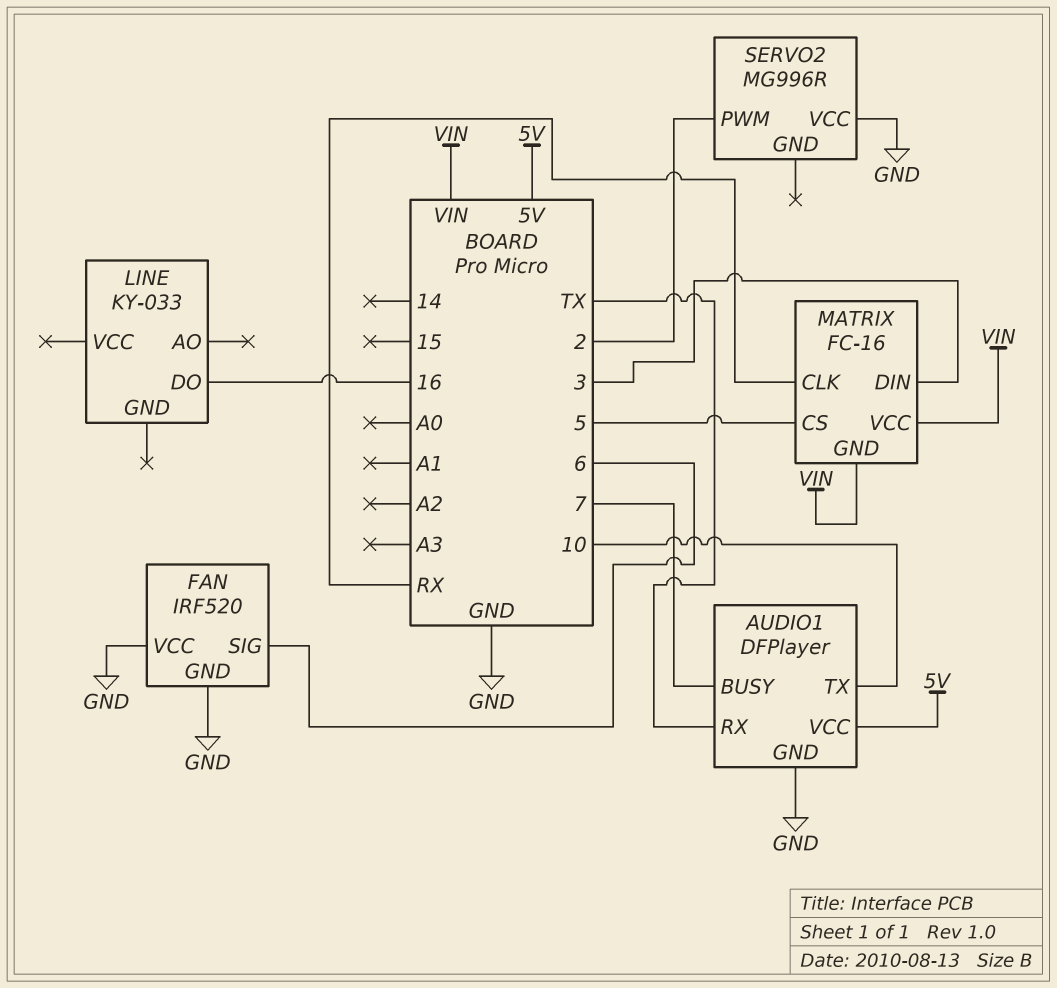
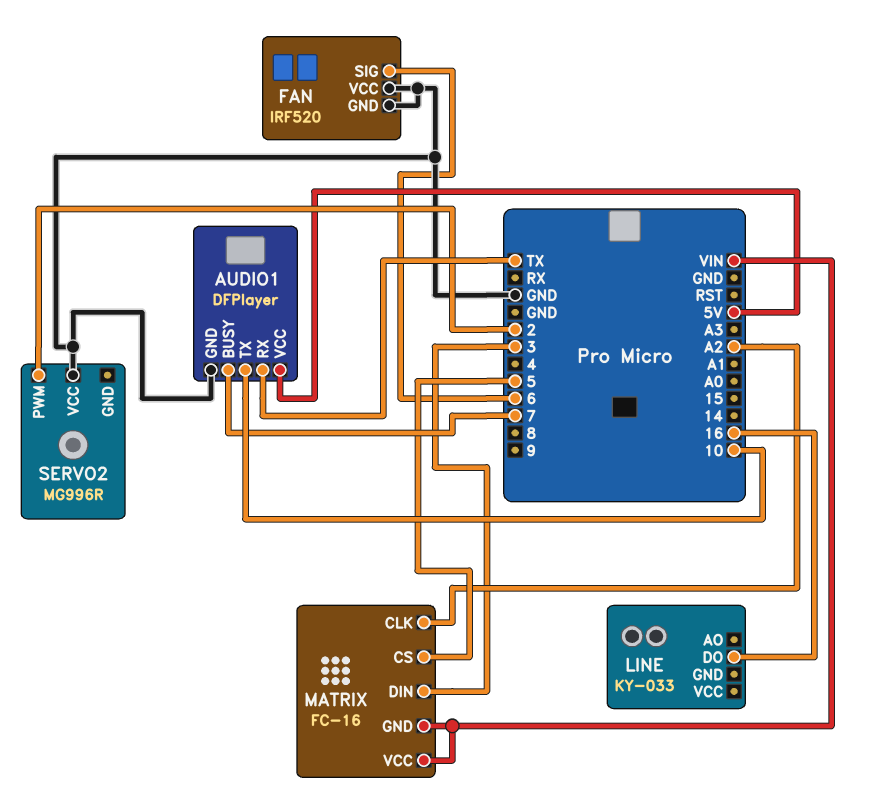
MATRIX pin CLK: RX -> A2

